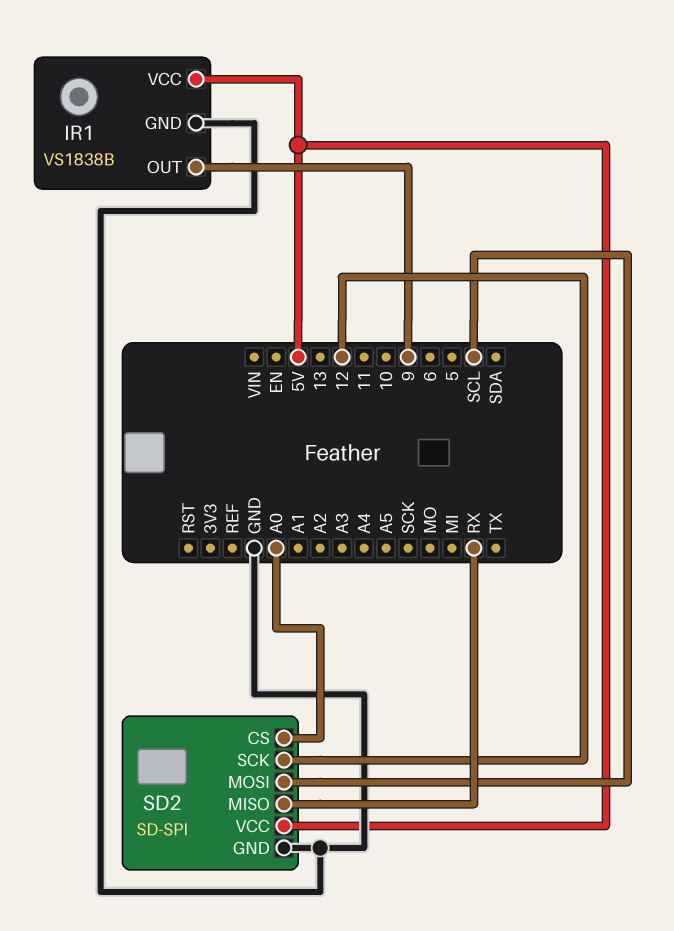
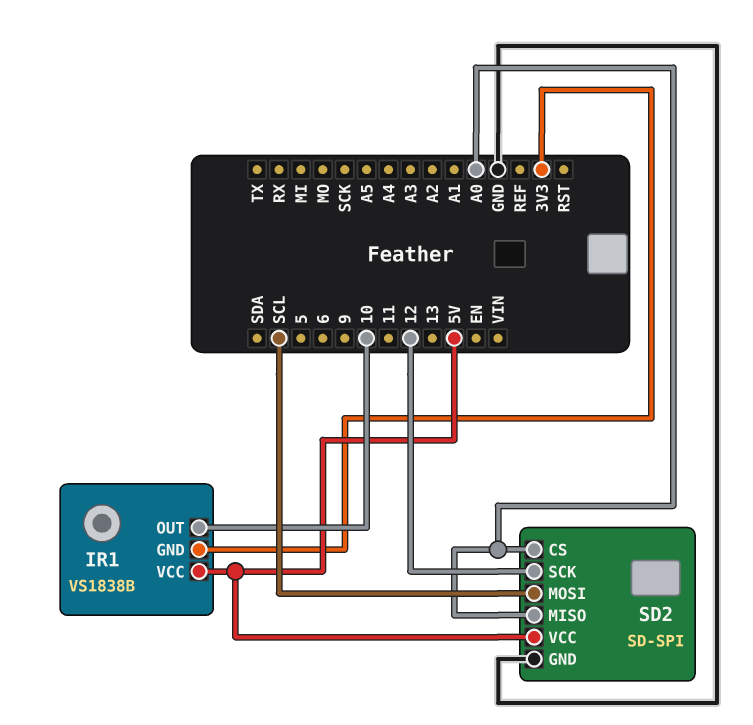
IR1 pin GND: GND -> 3V3
IR1 pin OUT: 9 -> 10
SD2 pin MISO: RX -> A0

